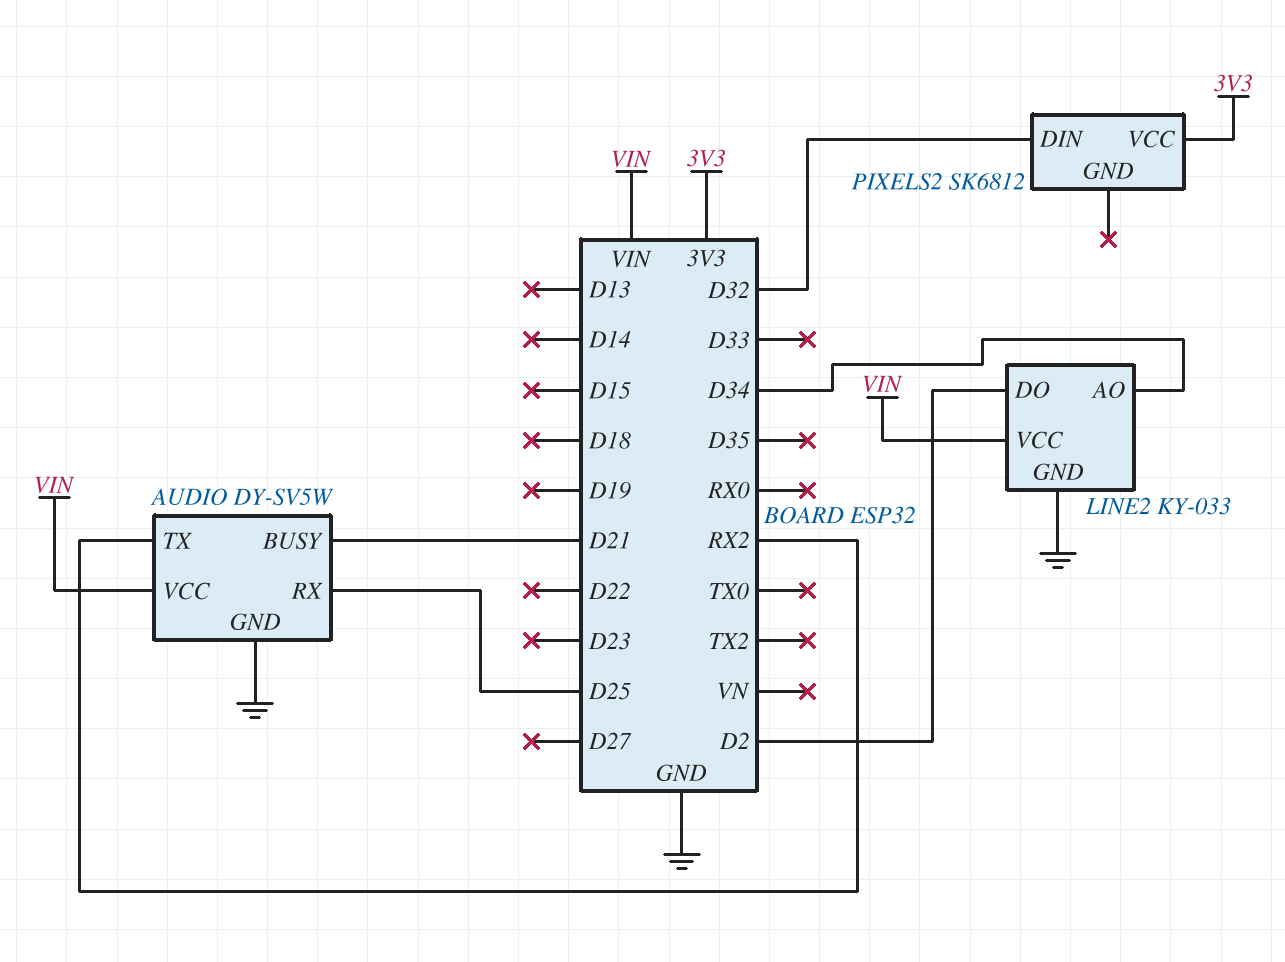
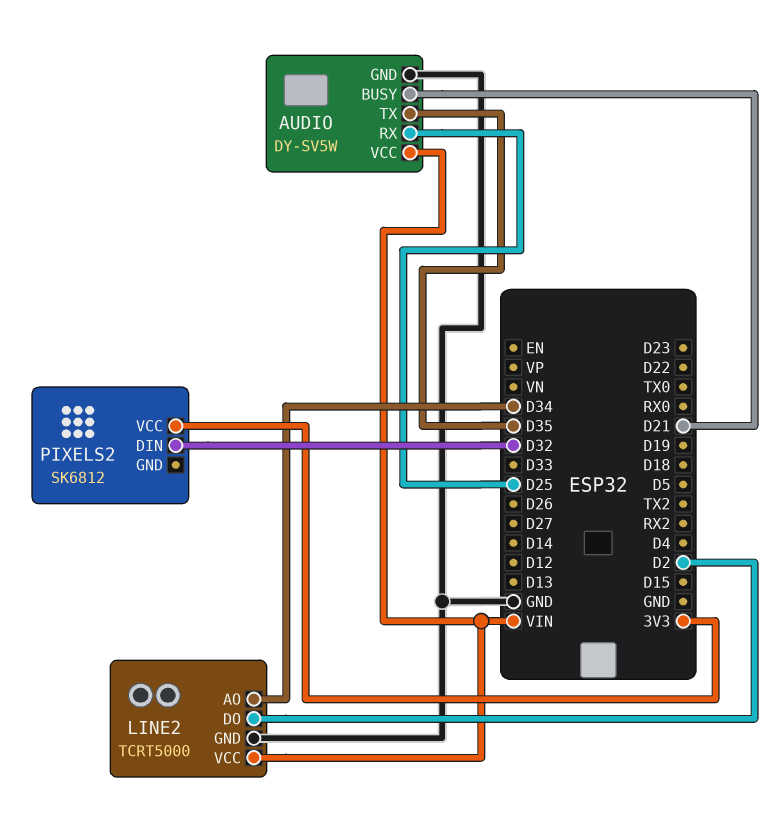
AUDIO pin TX: RX2 -> D35
LINE2: KY-033 -> TCRT5000

